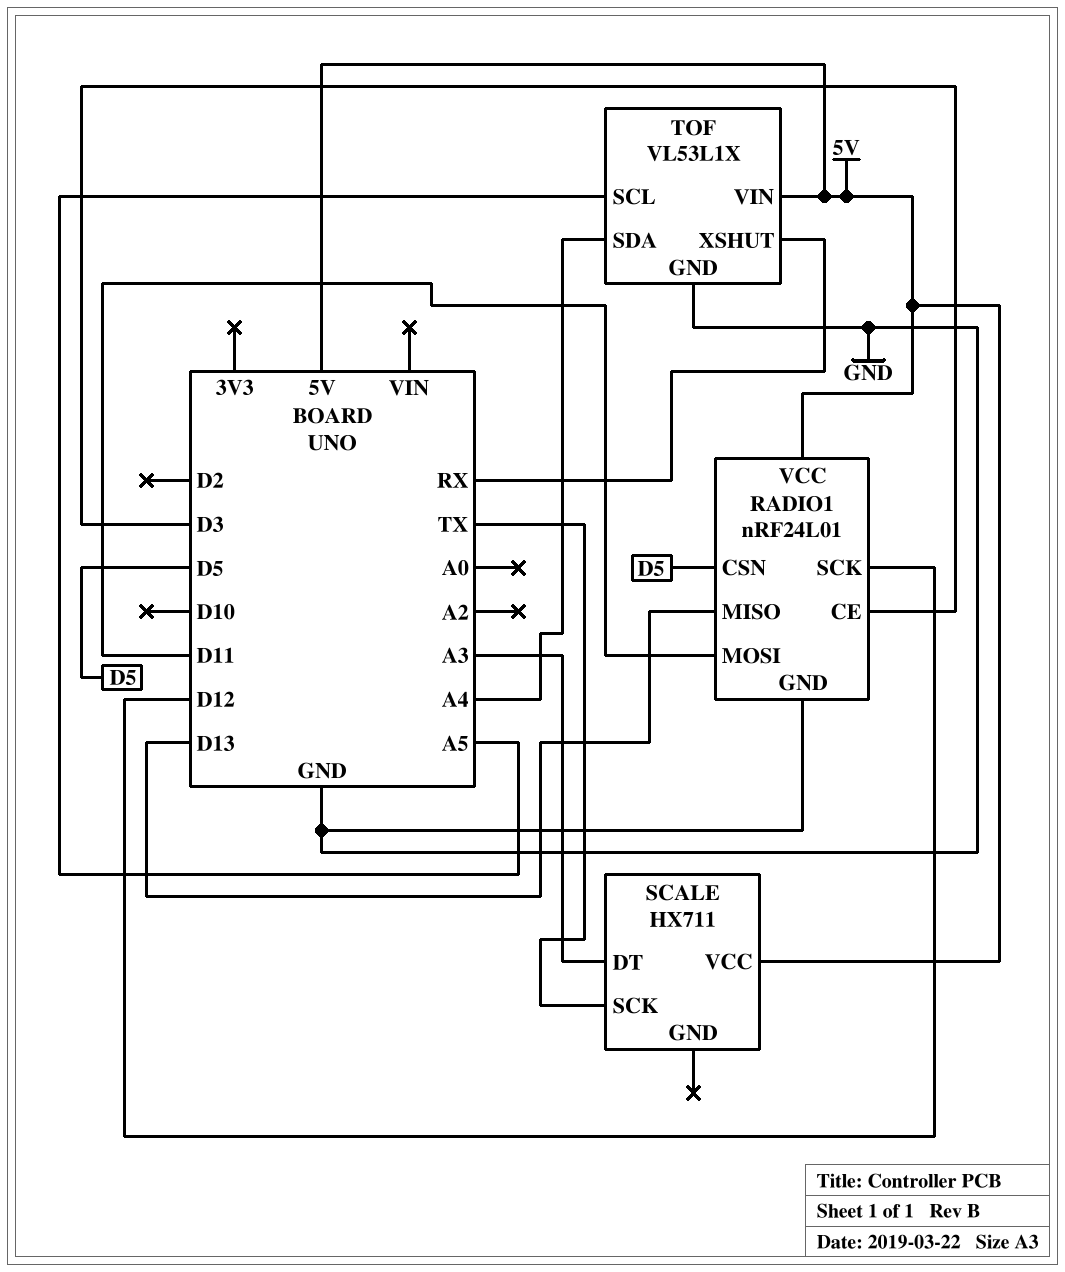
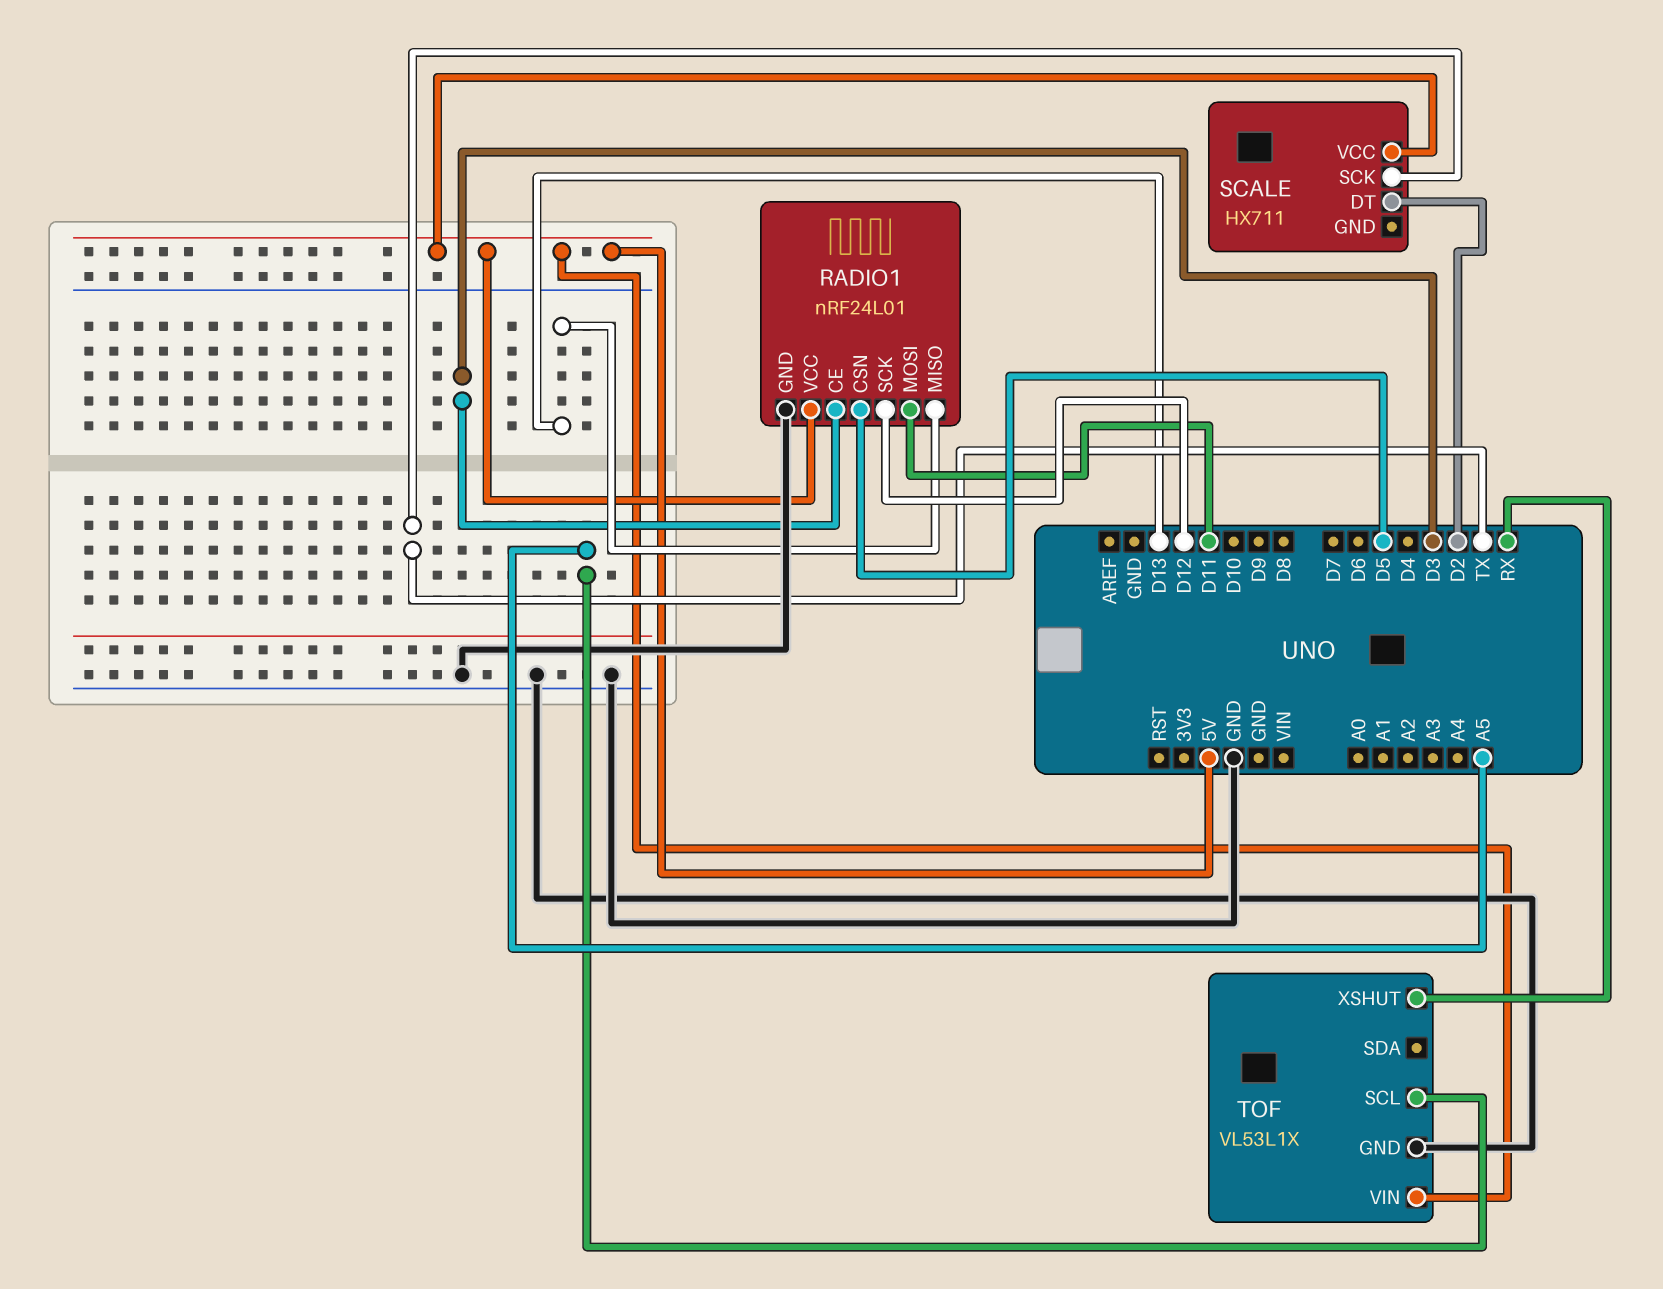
SCALE pin DT: A3 -> D2
TOF pin SDA: A4 -> none

